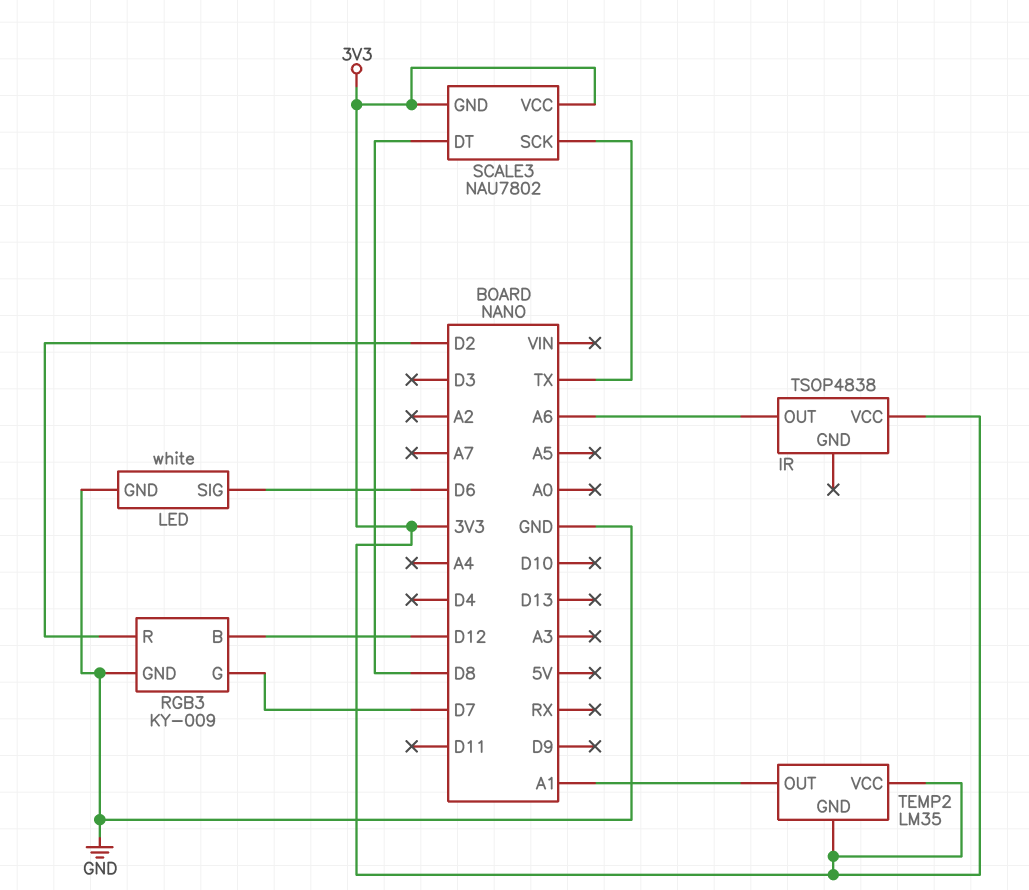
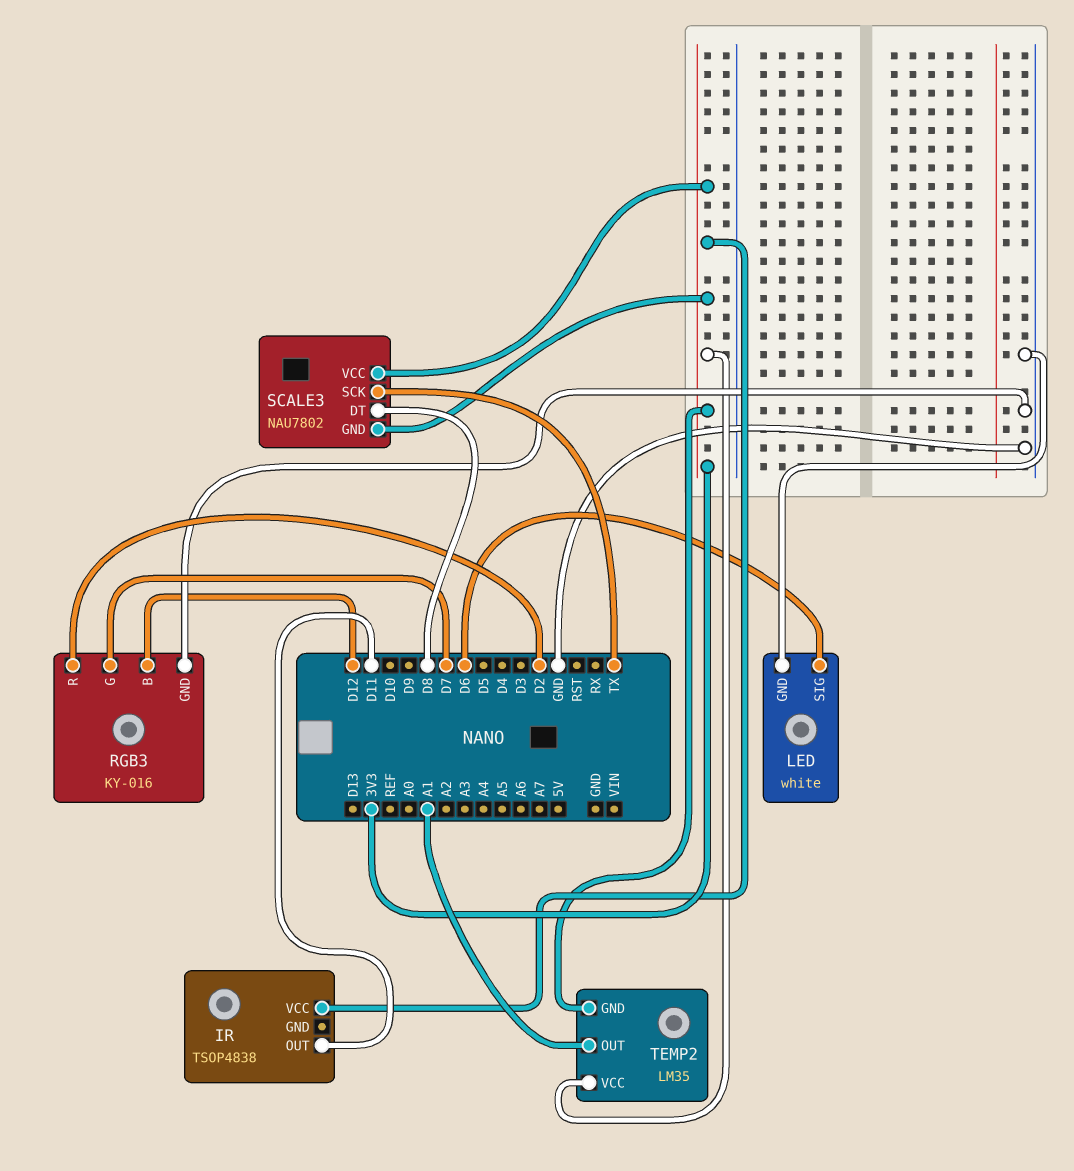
IR pin OUT: A6 -> D11
RGB3: KY-009 -> KY-016

